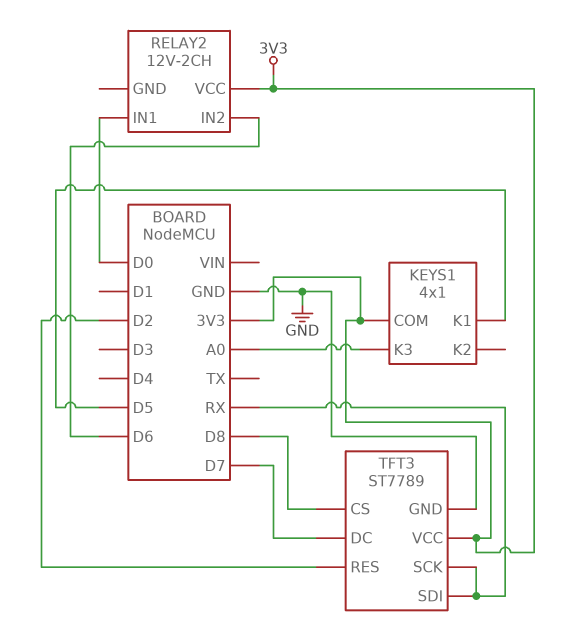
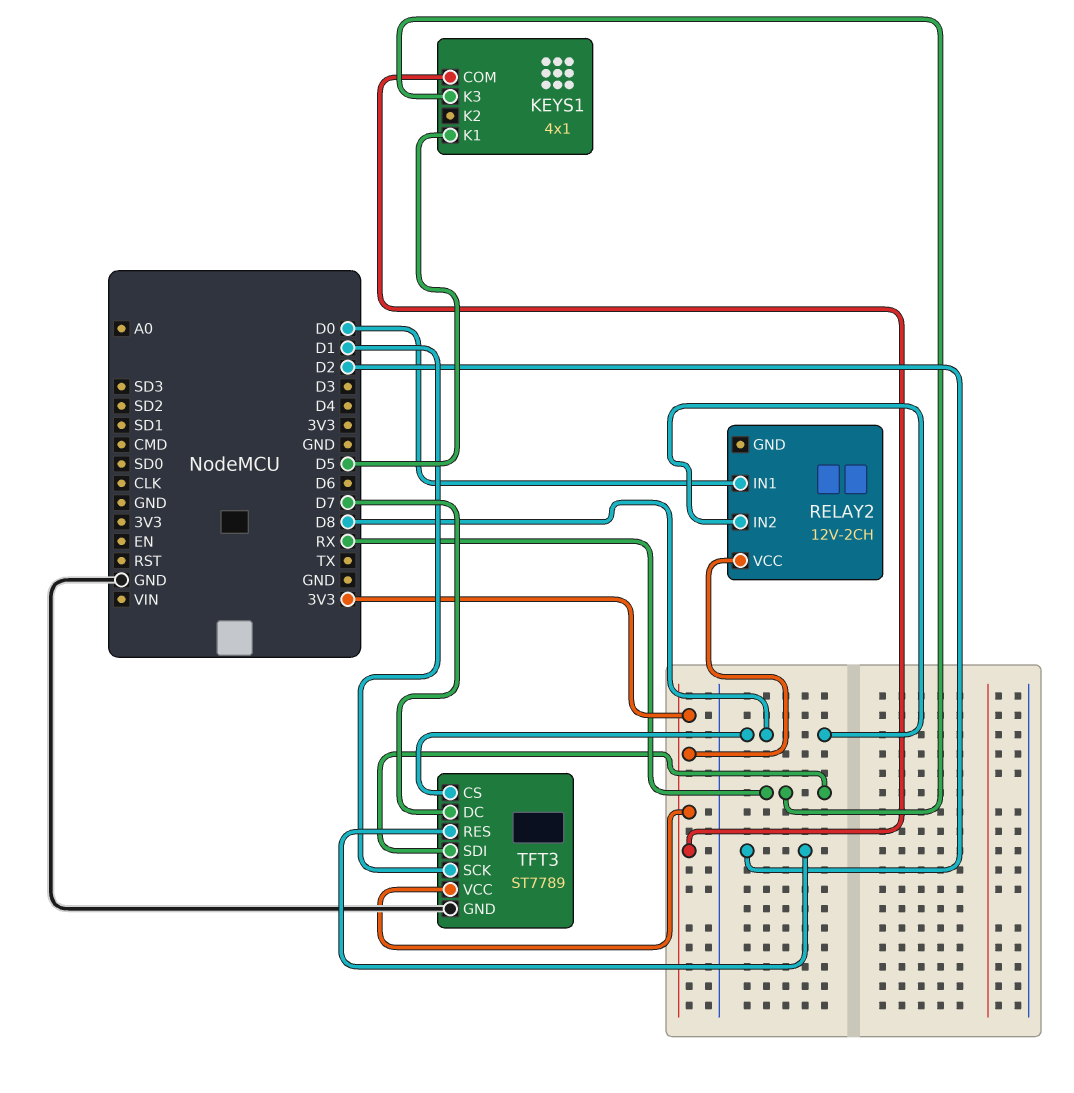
KEYS1 pin K3: A0 -> RX
RELAY2 pin IN2: D6 -> D8
TFT3 pin SCK: RX -> D1

